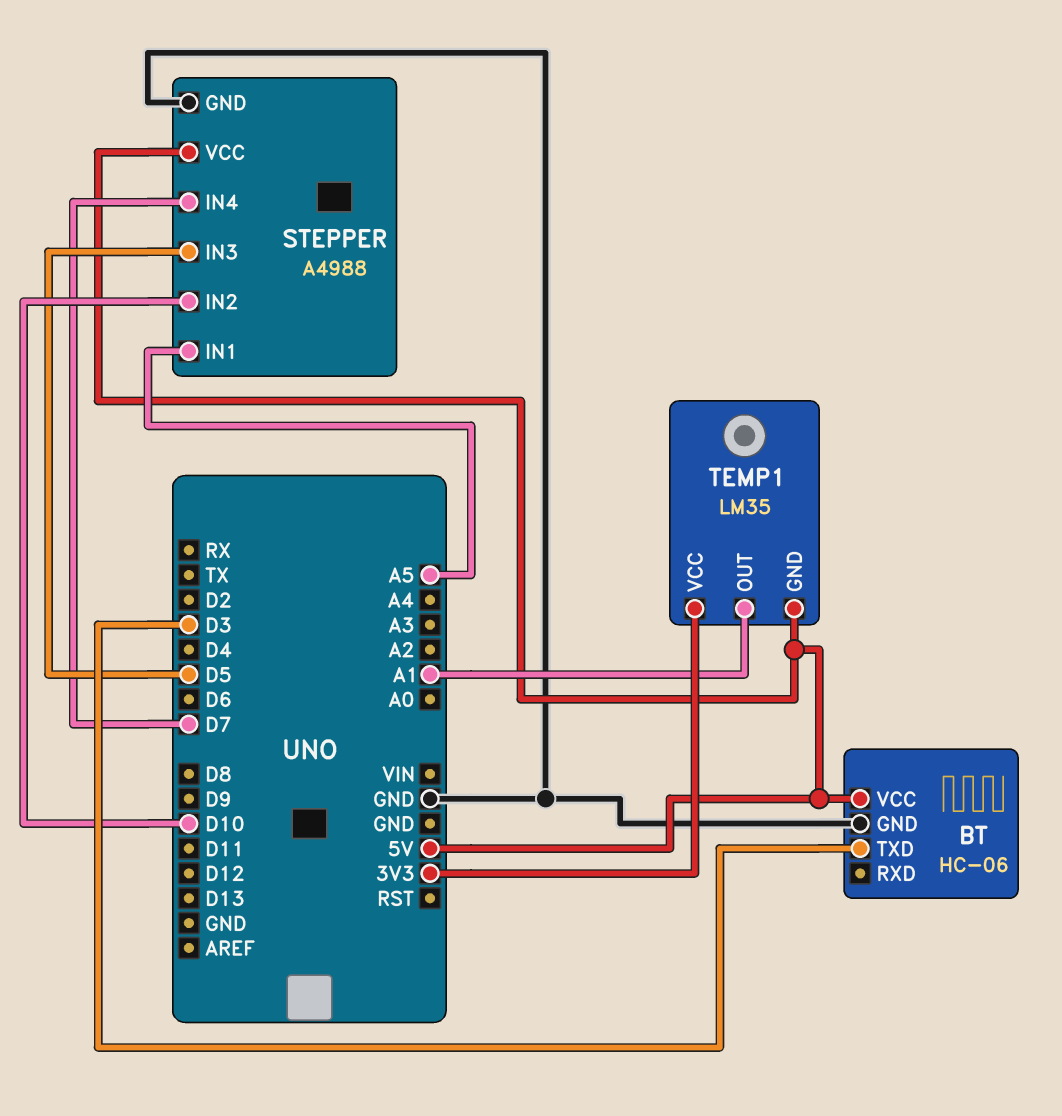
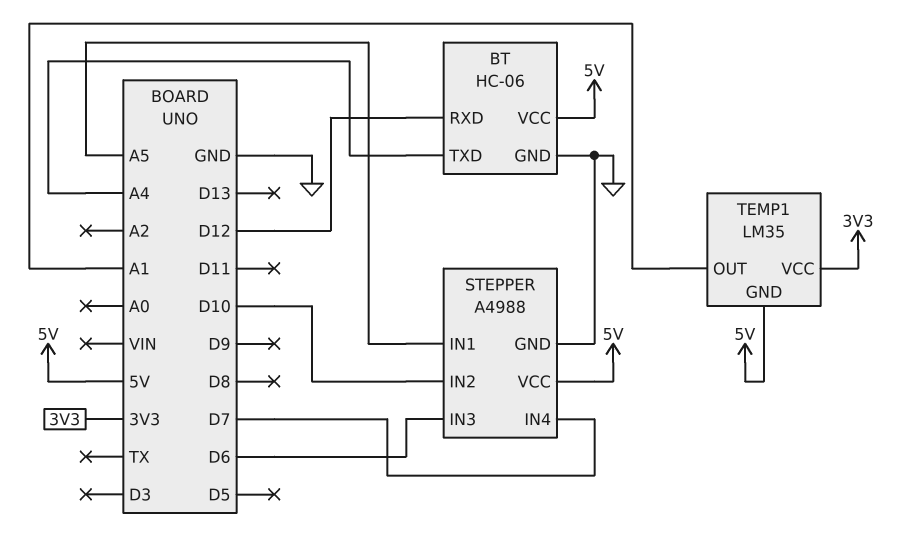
BT pin RXD: none -> D12
BT pin TXD: D3 -> A4
STEPPER pin IN3: D5 -> D6

